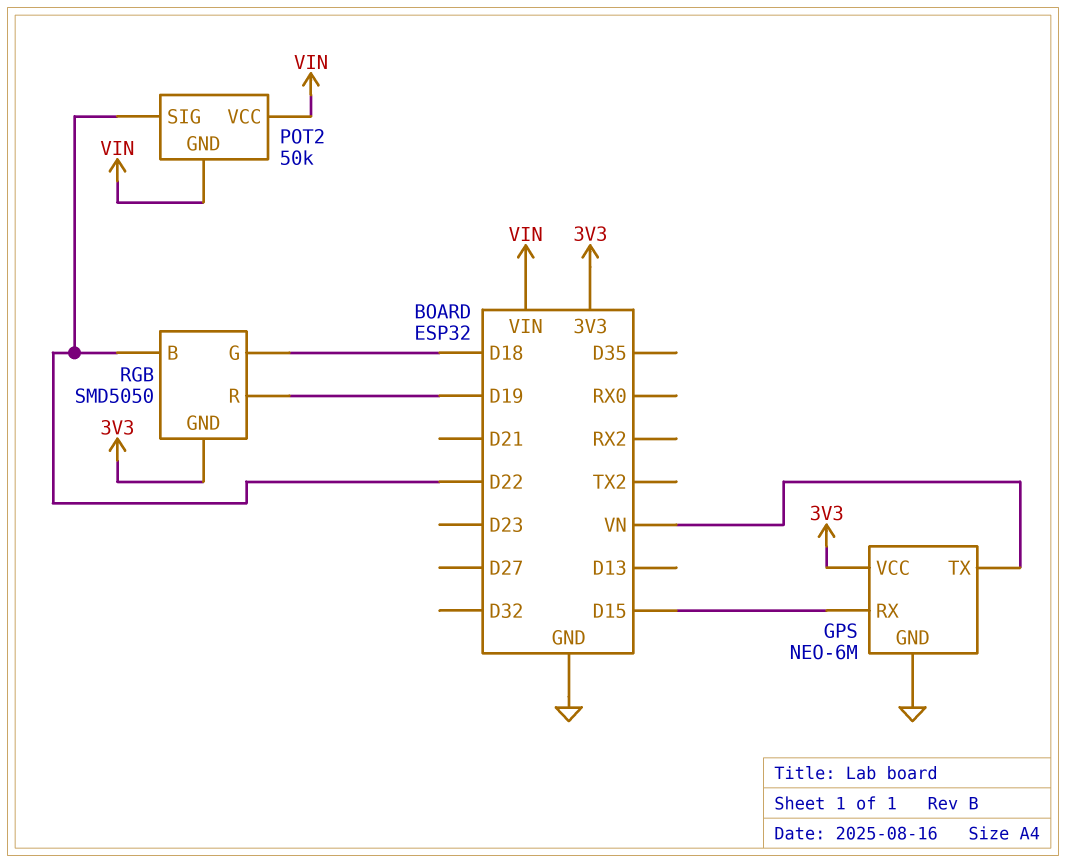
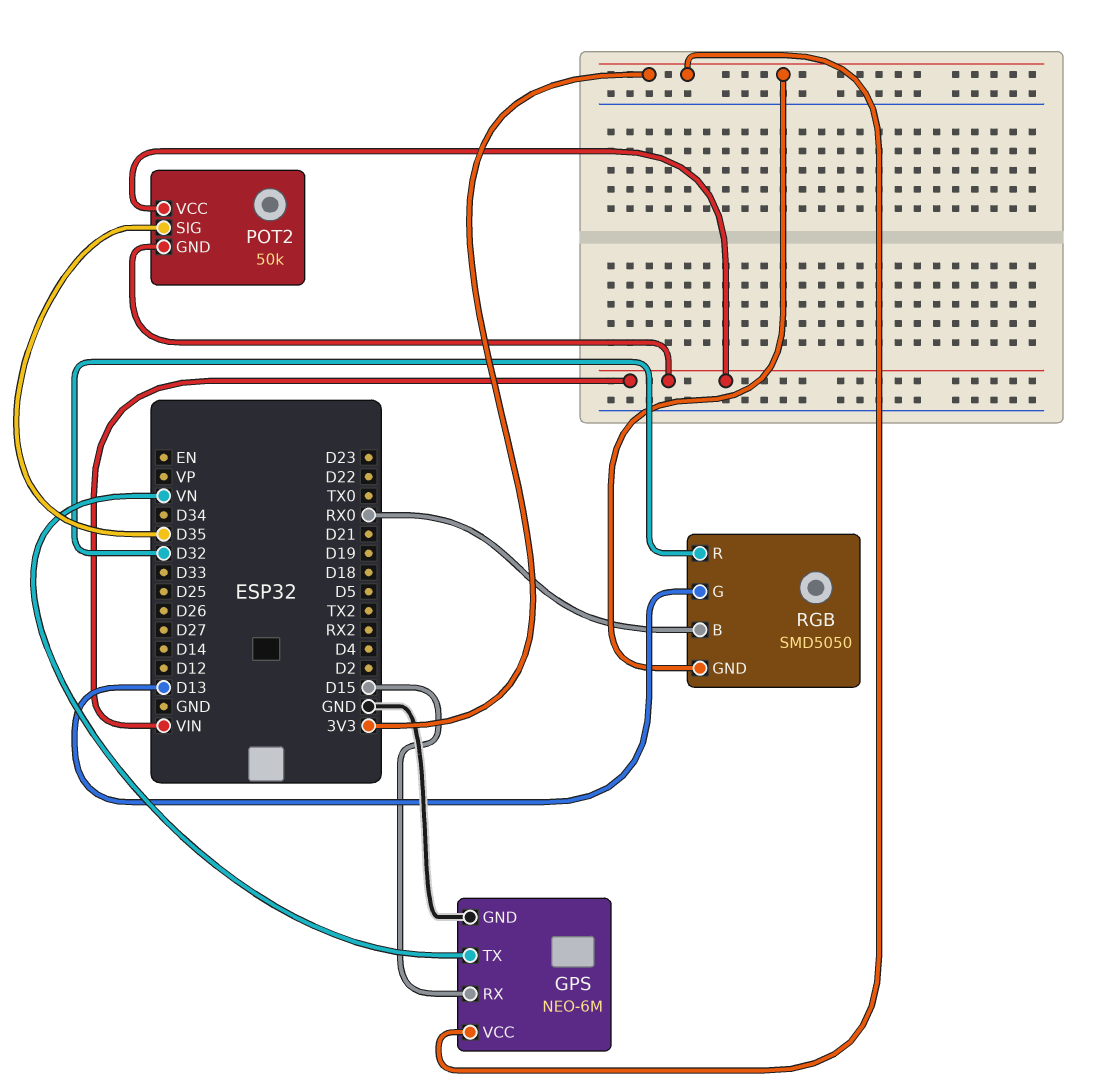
POT2 pin SIG: D22 -> D35
RGB pin B: D22 -> RX0
RGB pin G: D18 -> D13
RGB pin R: D19 -> D32

